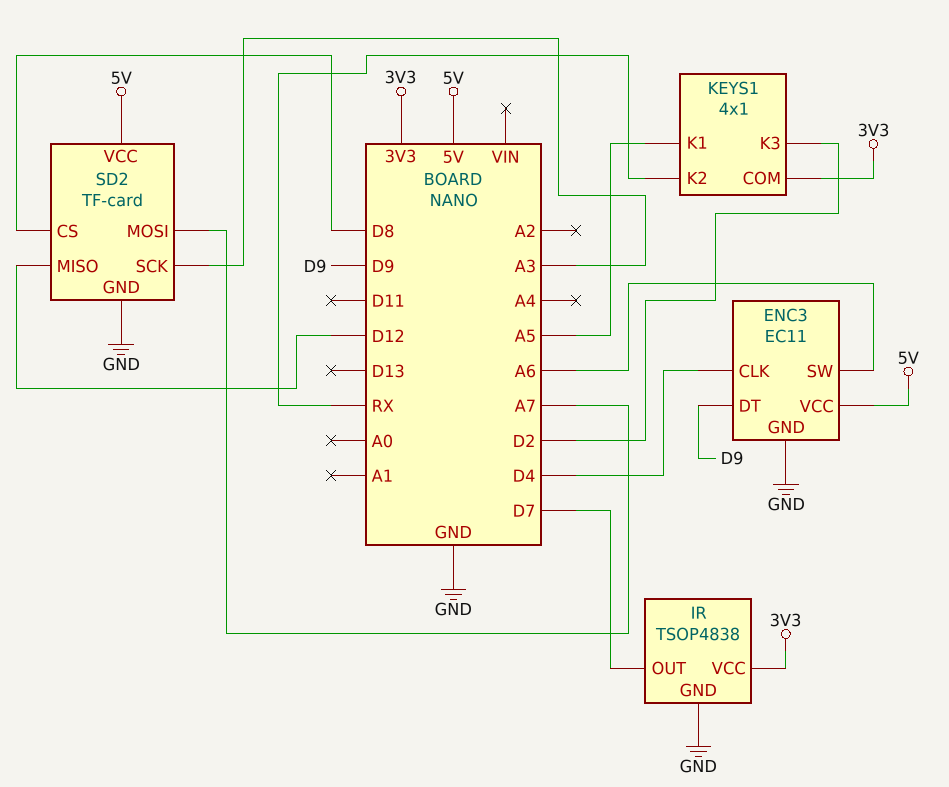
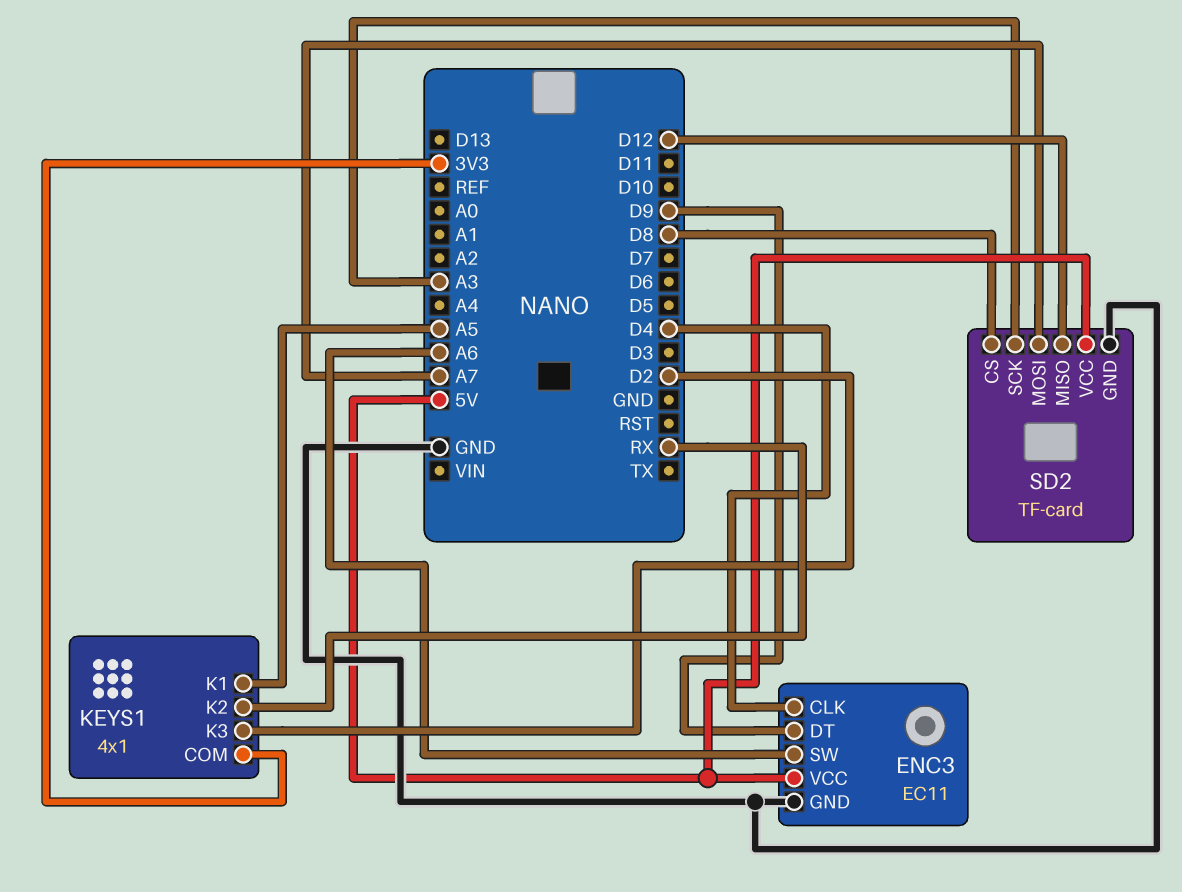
IR: TSOP4838 -> none
IR pin GND: GND -> none
IR pin OUT: D7 -> none
IR pin VCC: 3V3 -> none

